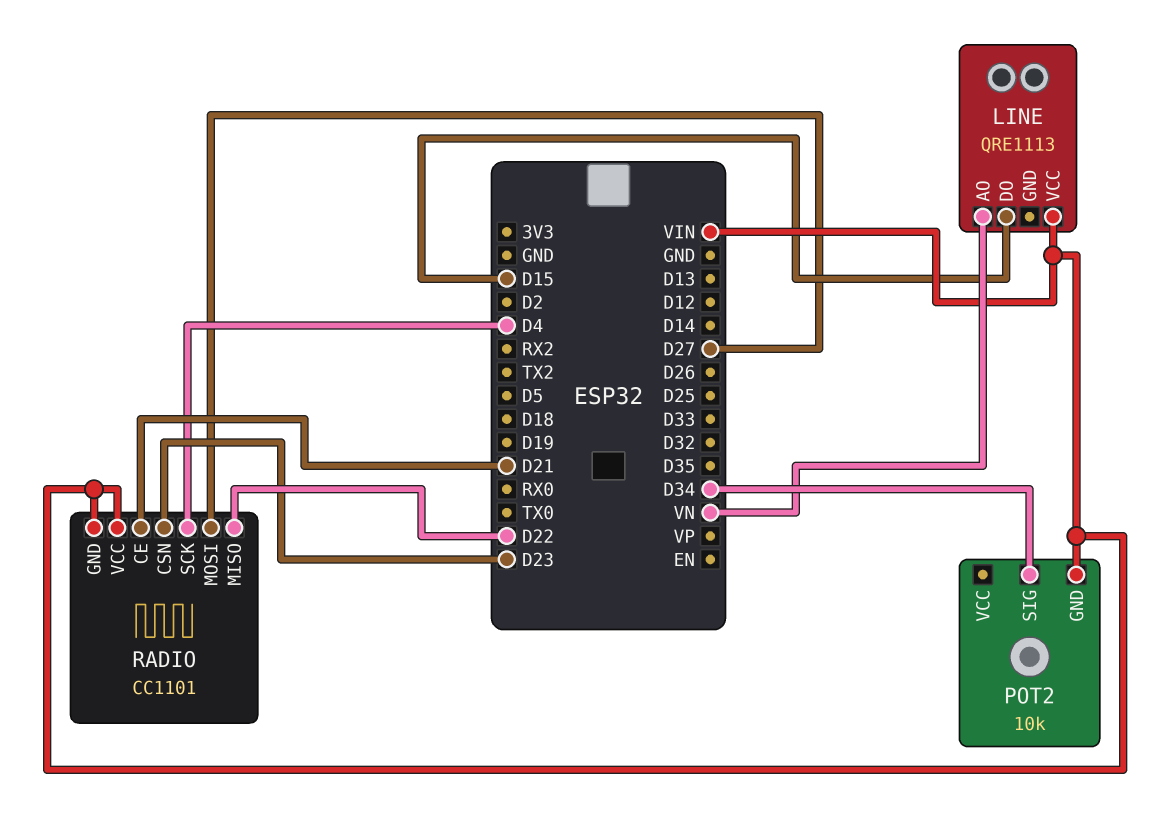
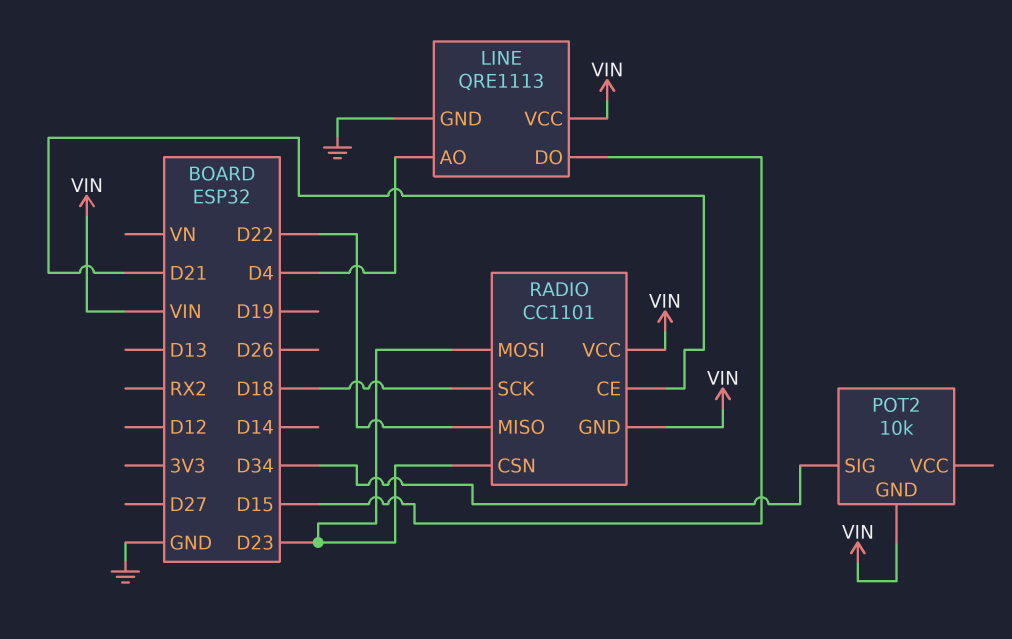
LINE pin AO: VN -> D4
LINE pin GND: none -> GND
RADIO pin MOSI: D27 -> D23
RADIO pin SCK: D4 -> D18

